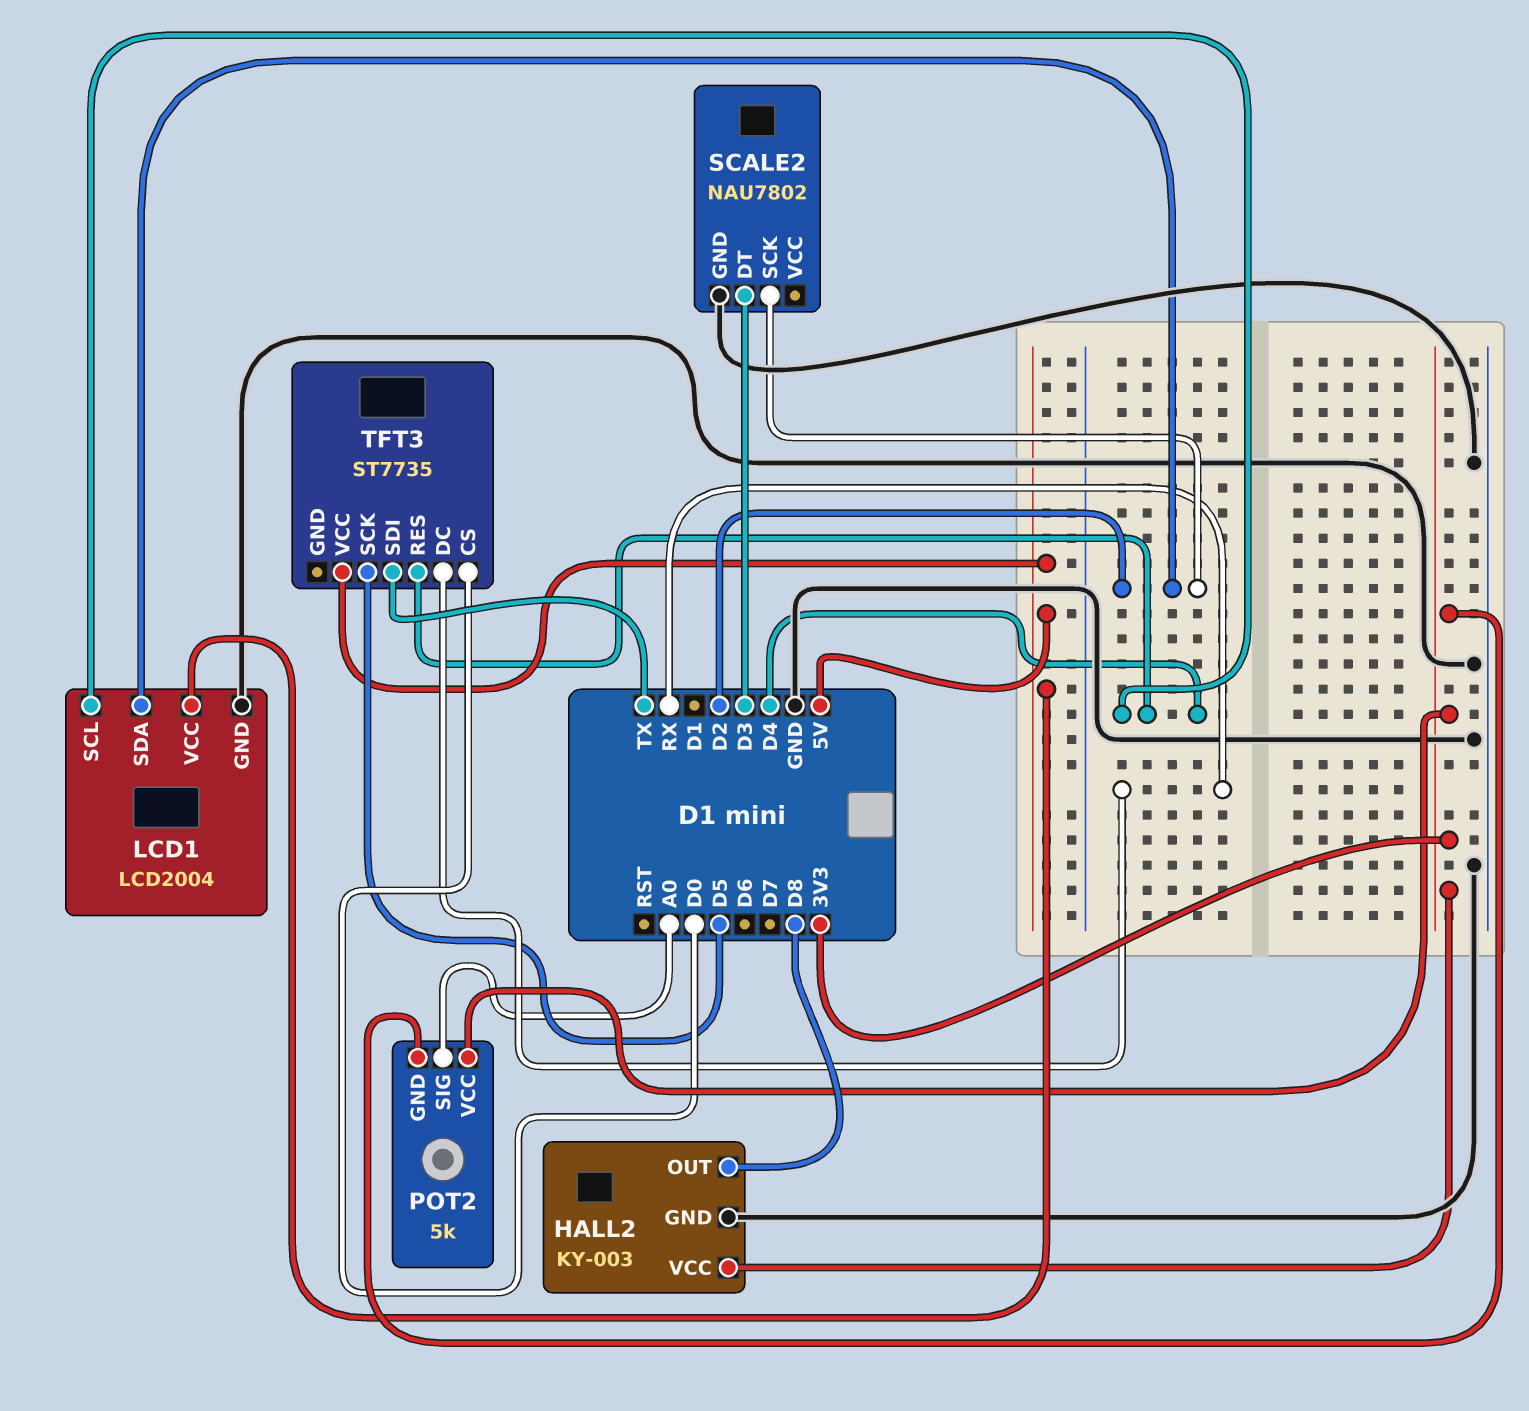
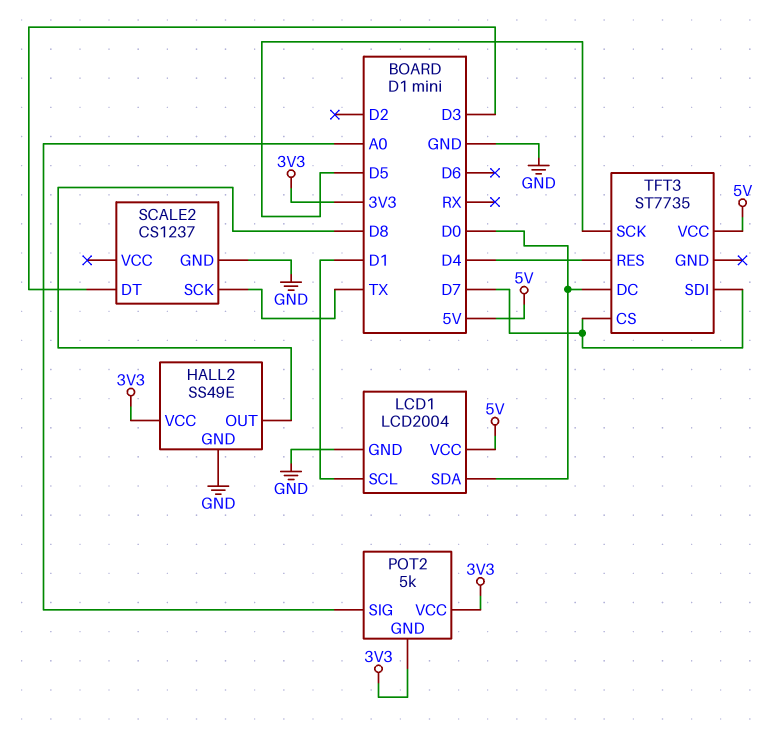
HALL2: KY-003 -> SS49E
LCD1 pin SCL: D4 -> D1
LCD1 pin SDA: D2 -> D0
SCALE2: NAU7802 -> CS1237
SCALE2 pin SCK: D2 -> TX
TFT3 pin CS: D0 -> D7
TFT3 pin DC: RX -> D0
TFT3 pin SDI: TX -> D7

